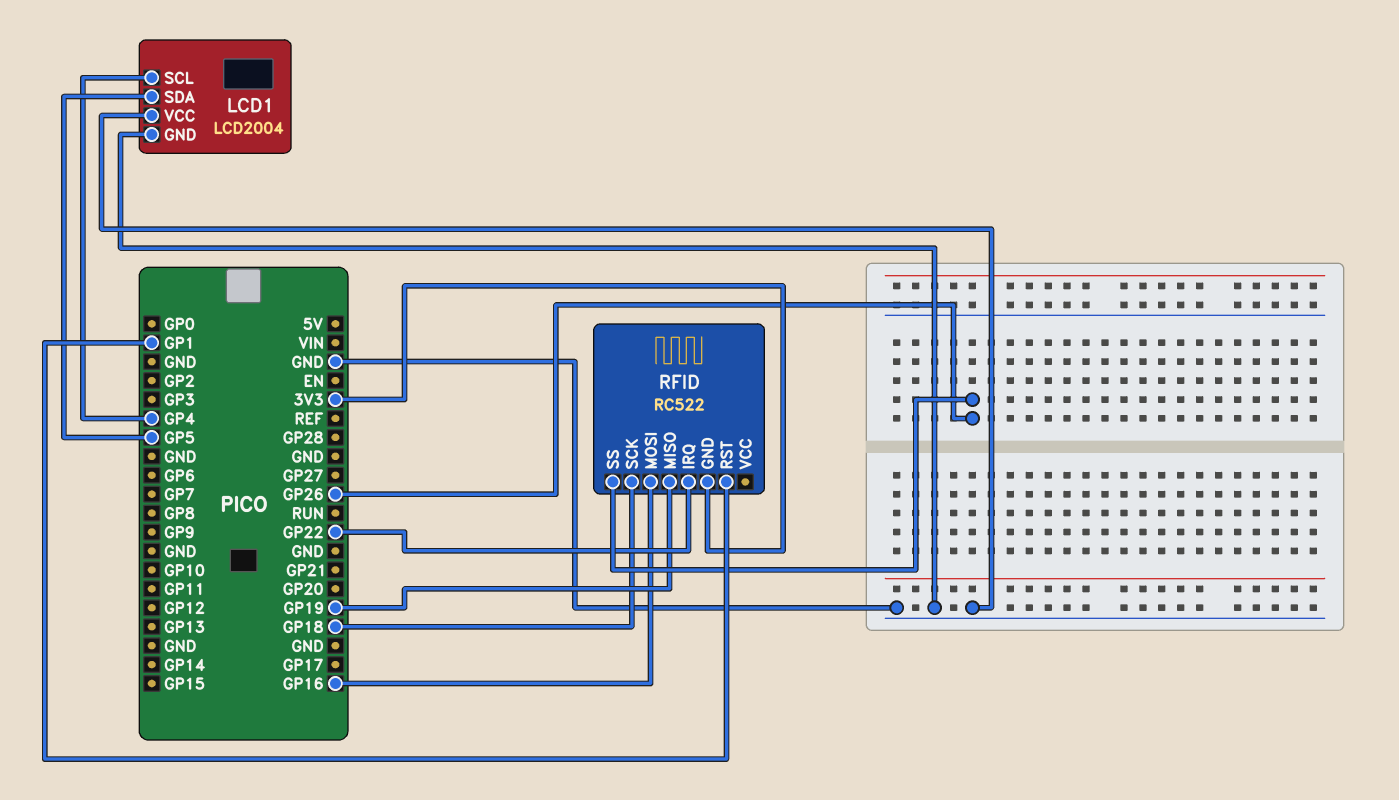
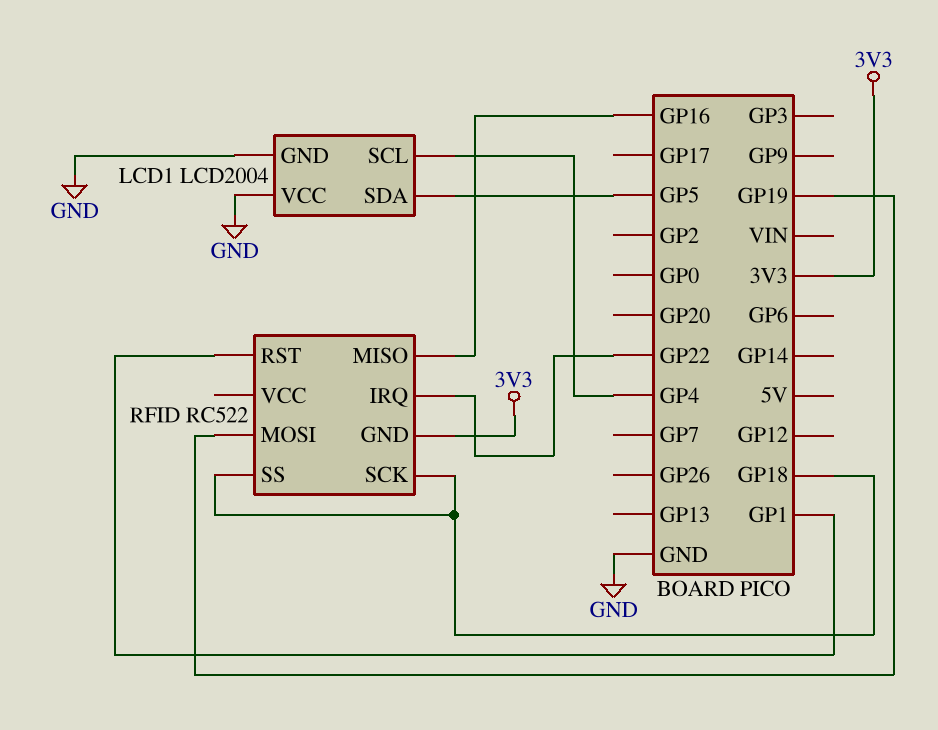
RFID pin MISO: GP19 -> GP16
RFID pin MOSI: GP16 -> GP19
RFID pin SS: GP26 -> GP18

